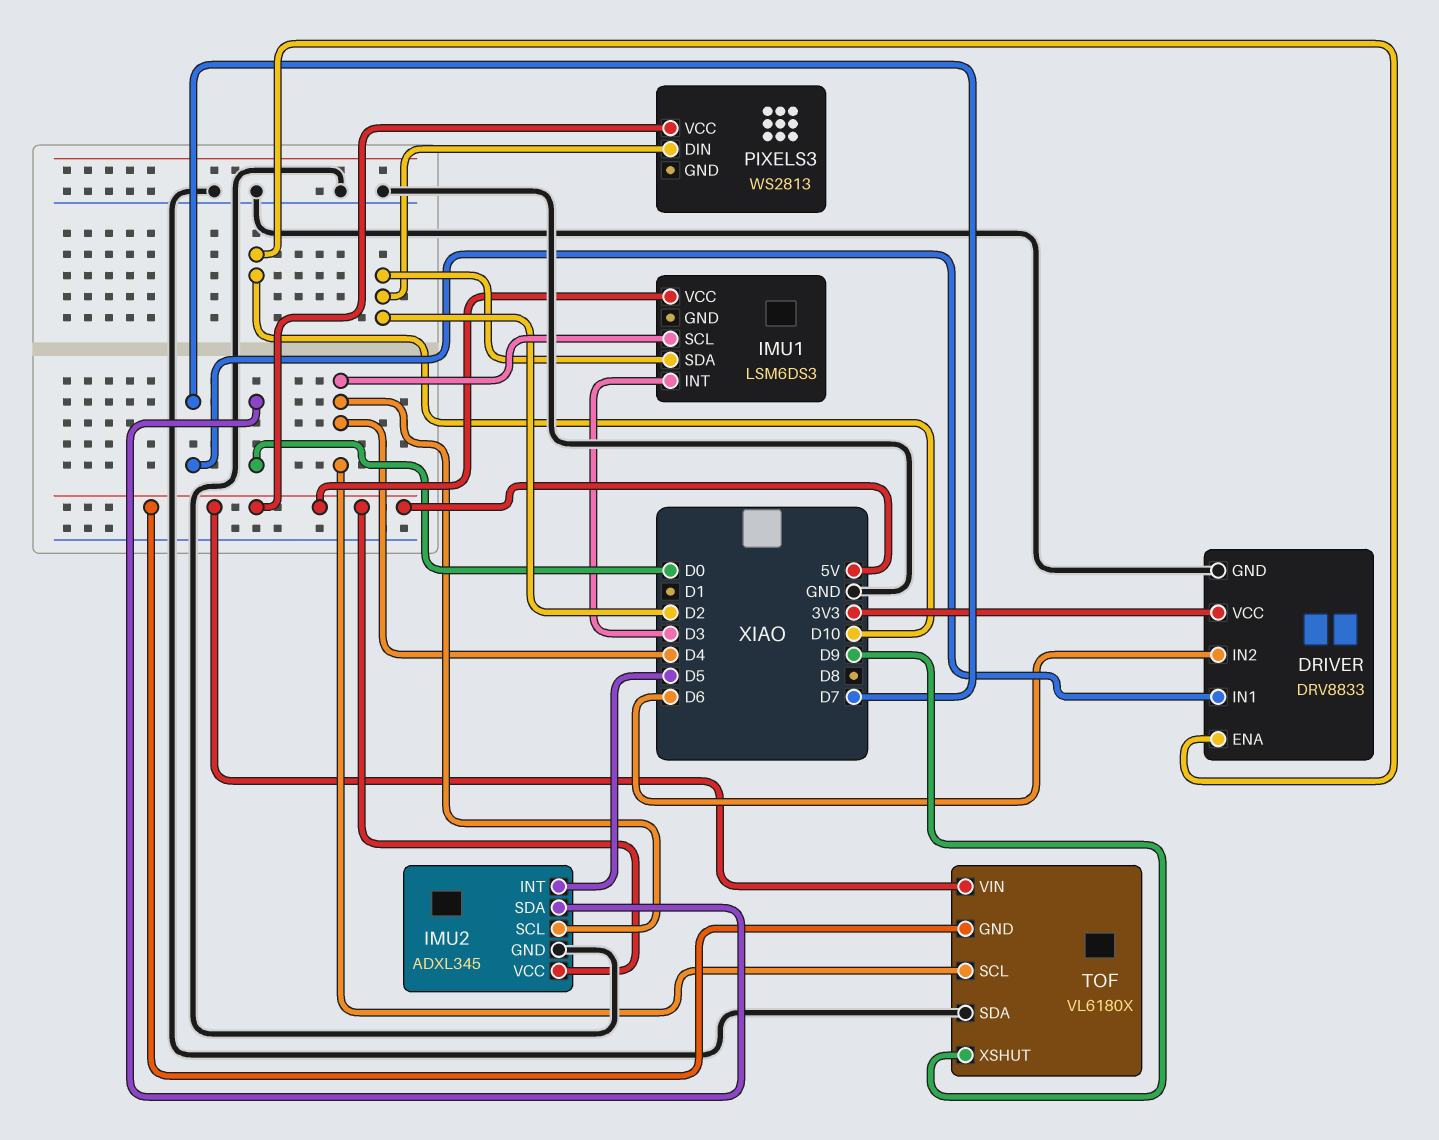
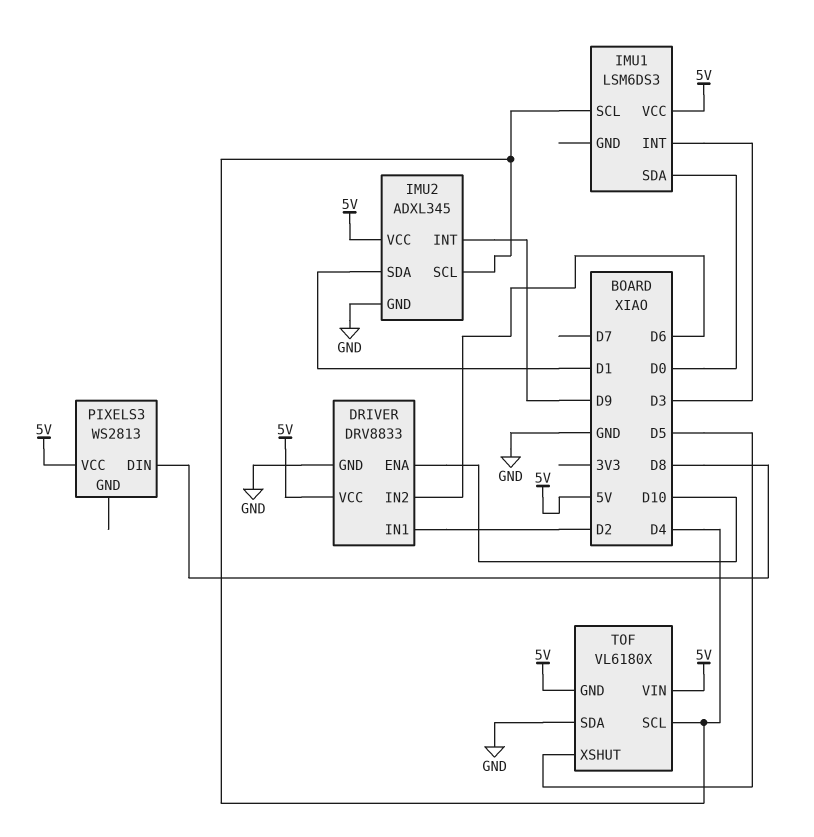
DRIVER pin IN1: D7 -> D2
DRIVER pin VCC: 3V3 -> 5V
IMU1 pin SDA: D2 -> D0
IMU2 pin INT: D5 -> D9
IMU2 pin SDA: D0 -> D1
PIXELS3 pin DIN: D2 -> D8
TOF pin XSHUT: D9 -> D5

